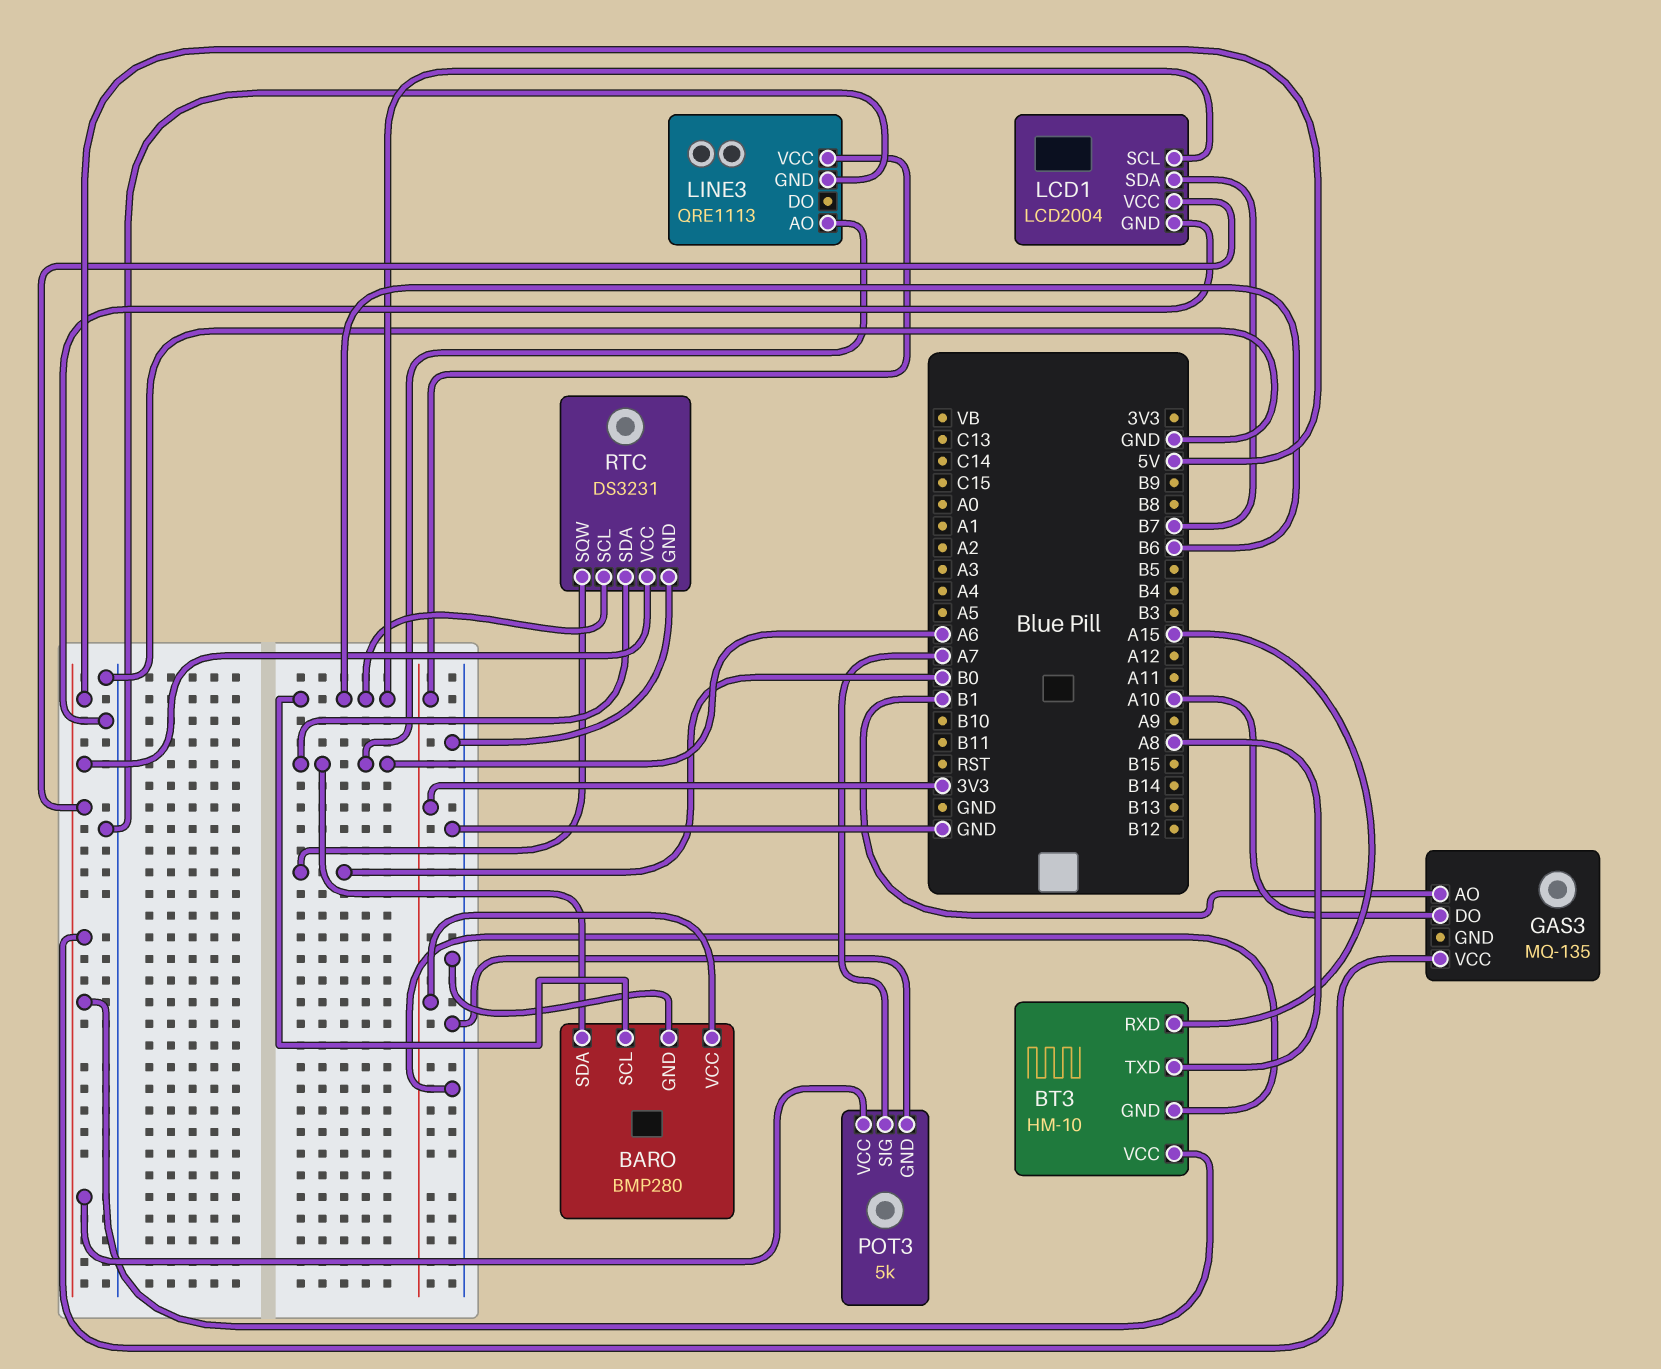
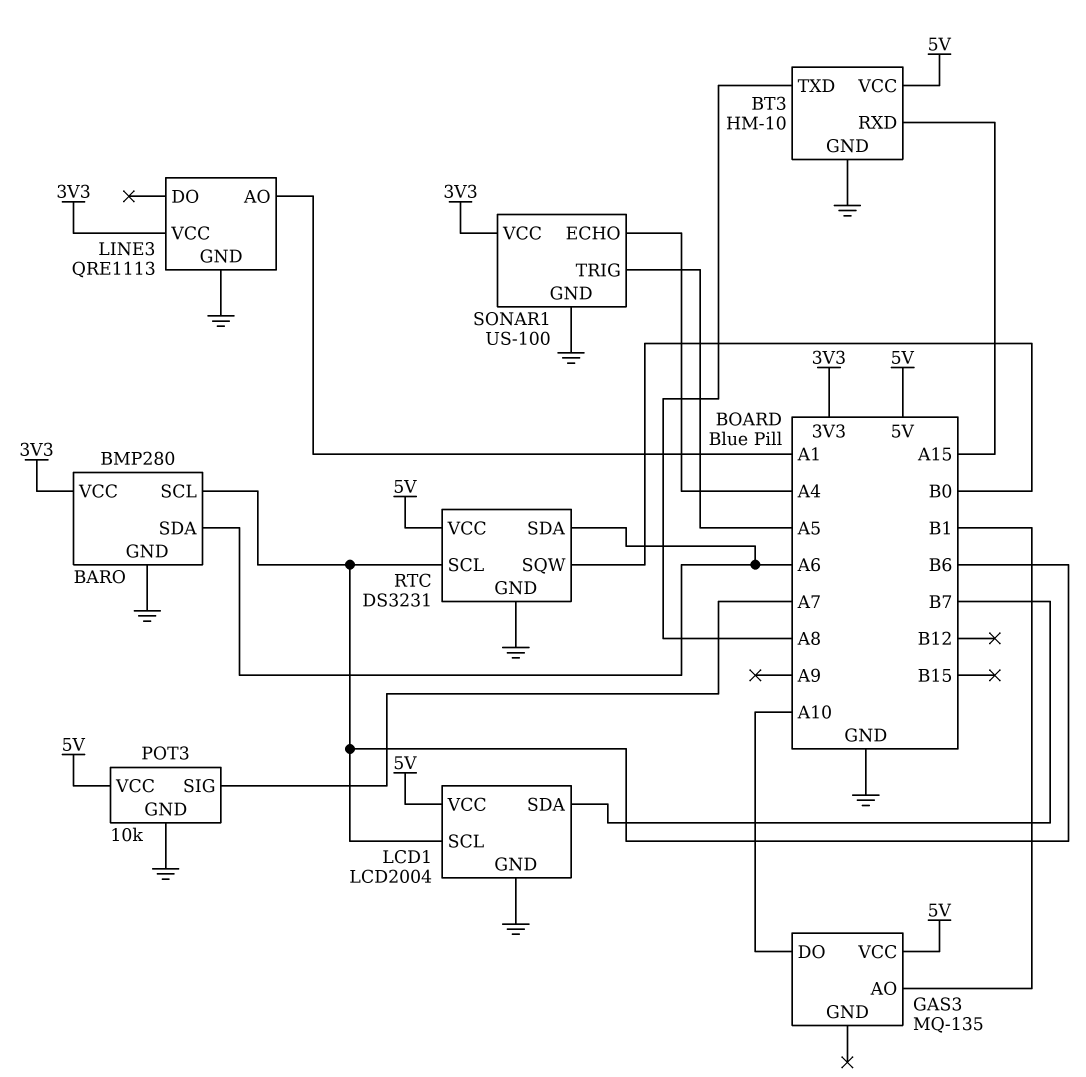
LINE3 pin AO: A6 -> A1
POT3: 5k -> 10k
SONAR1: none -> US-100
SONAR1 pin ECHO: none -> A4
SONAR1 pin GND: none -> GND
SONAR1 pin TRIG: none -> A5
SONAR1 pin VCC: none -> 3V3

